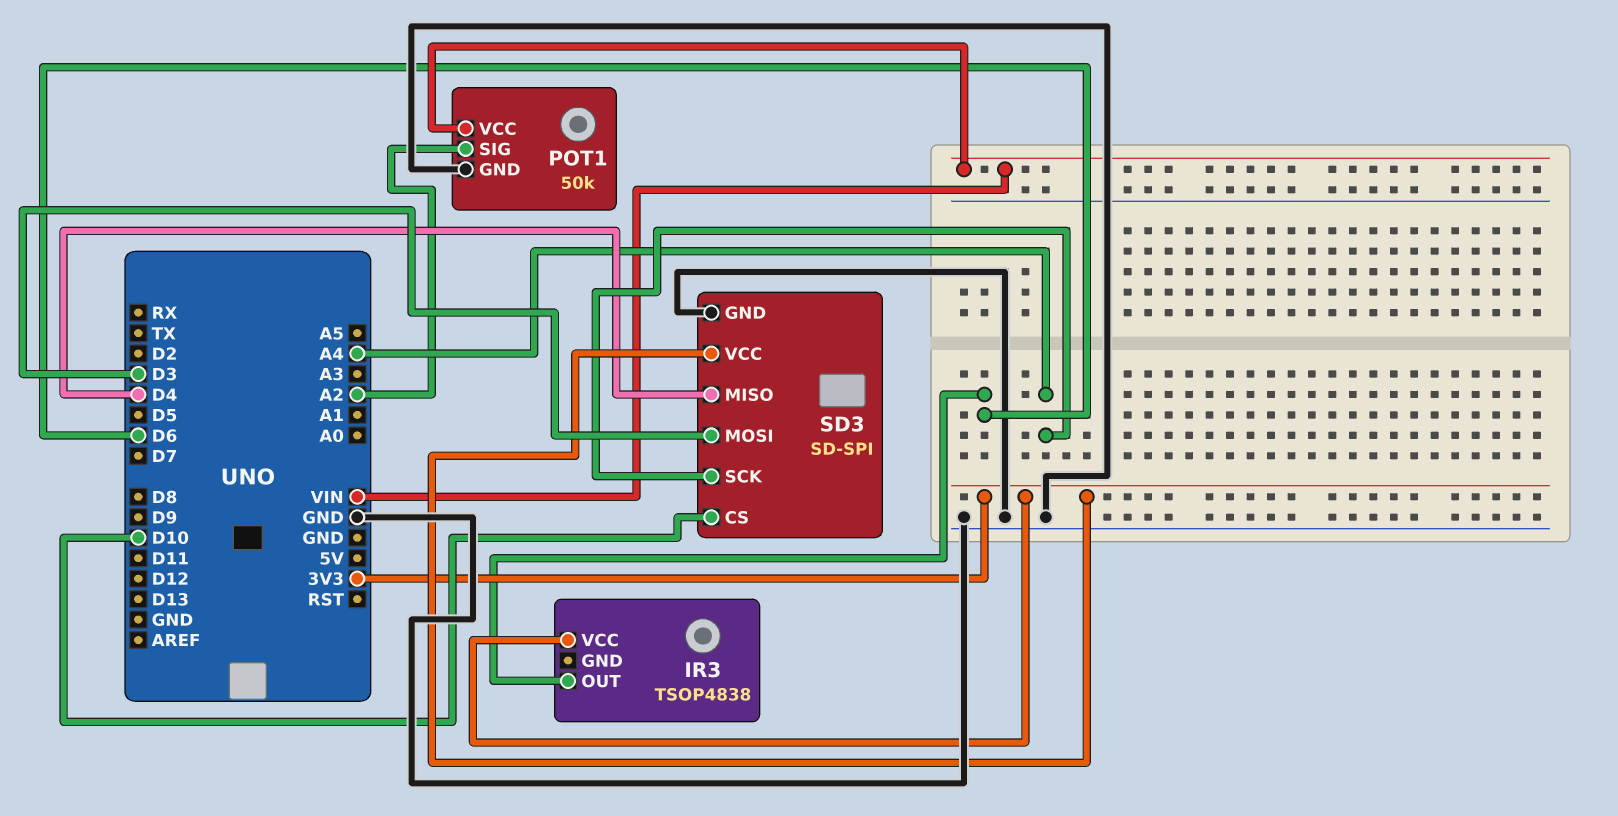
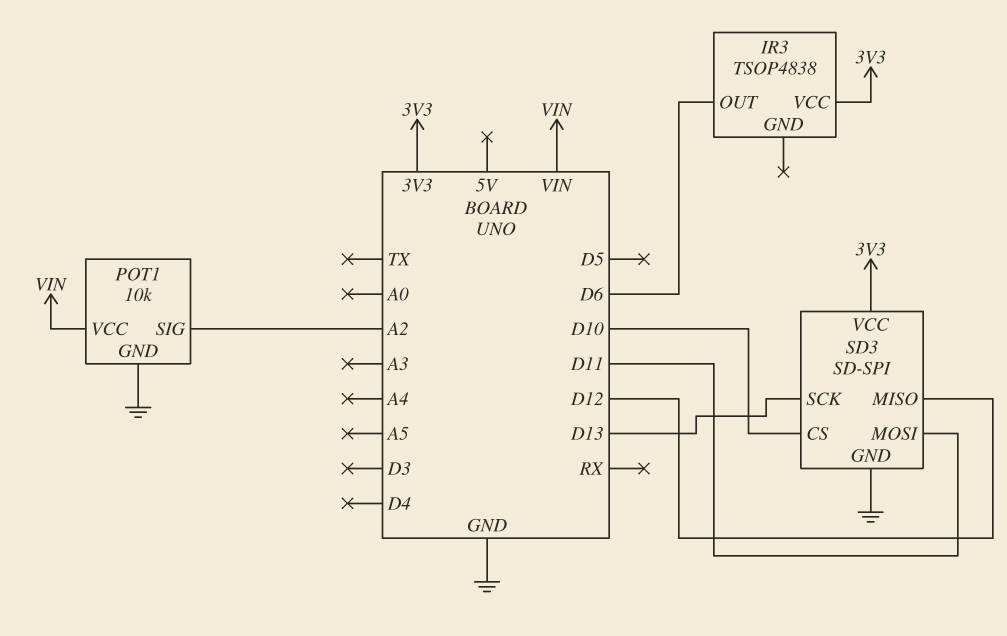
POT1: 50k -> 10k
SD3 pin MISO: D4 -> D12
SD3 pin MOSI: D3 -> D11
SD3 pin SCK: A4 -> D13

